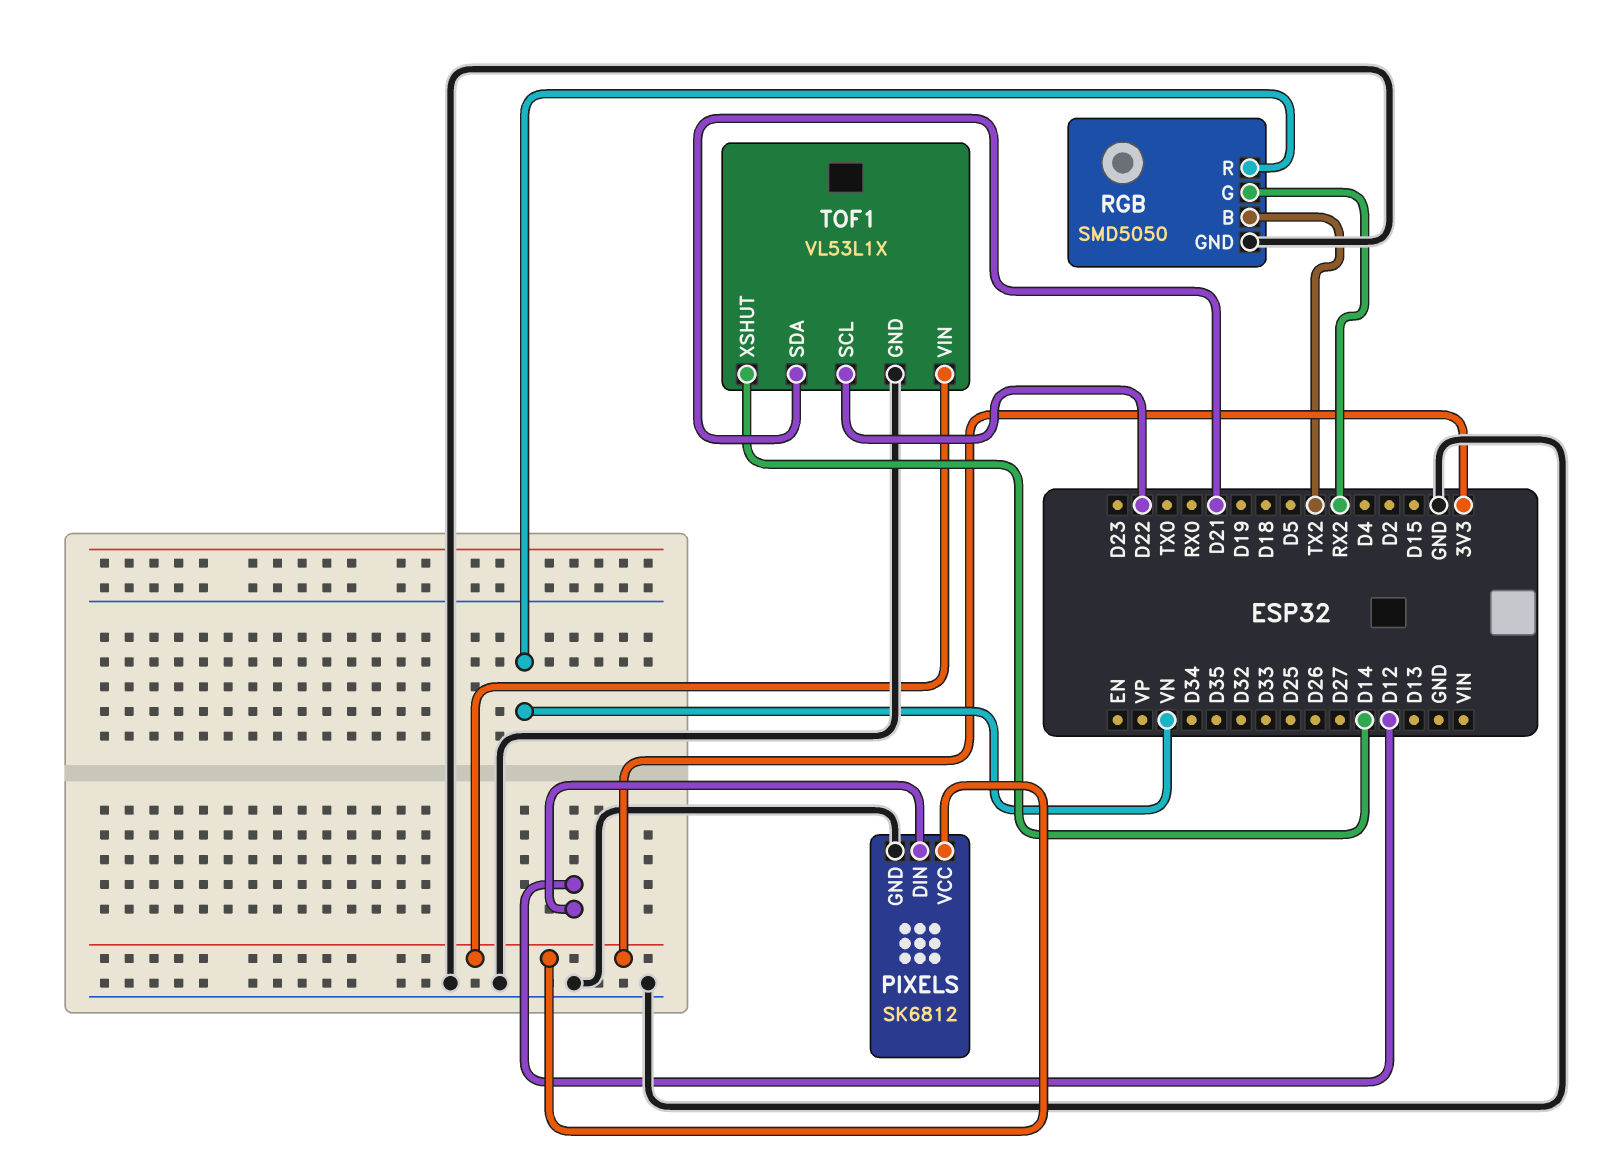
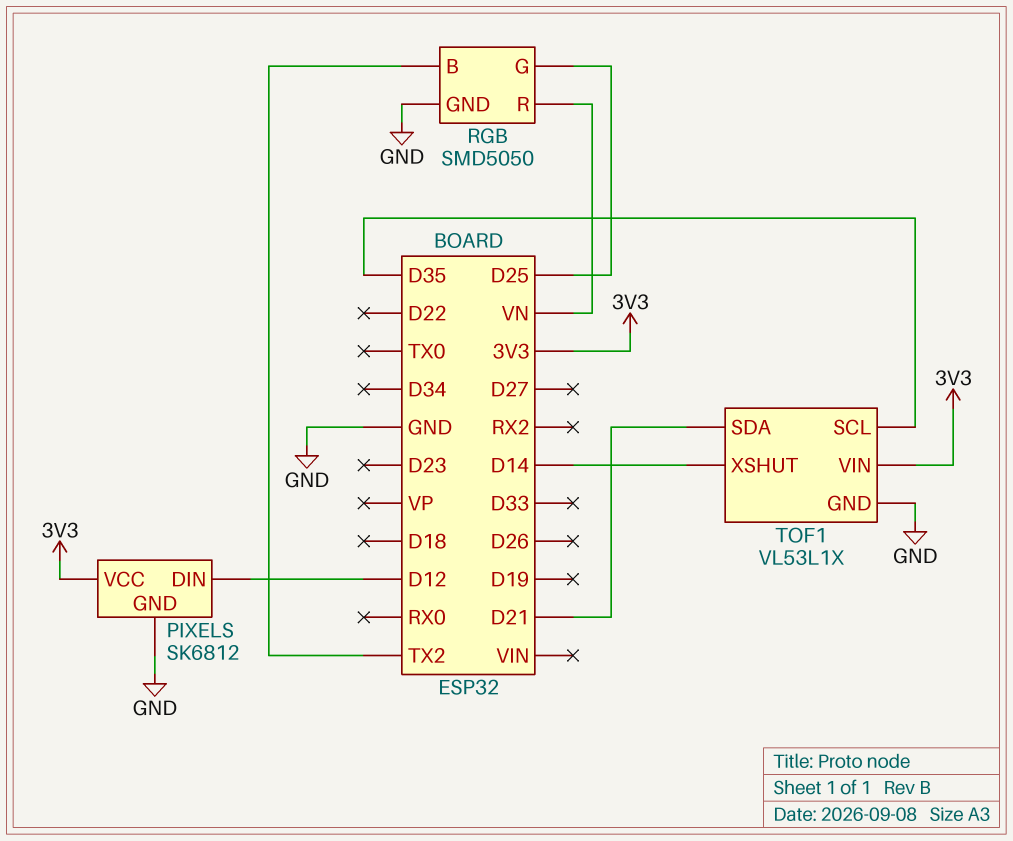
RGB pin G: RX2 -> D25
TOF1 pin SCL: D22 -> D35

